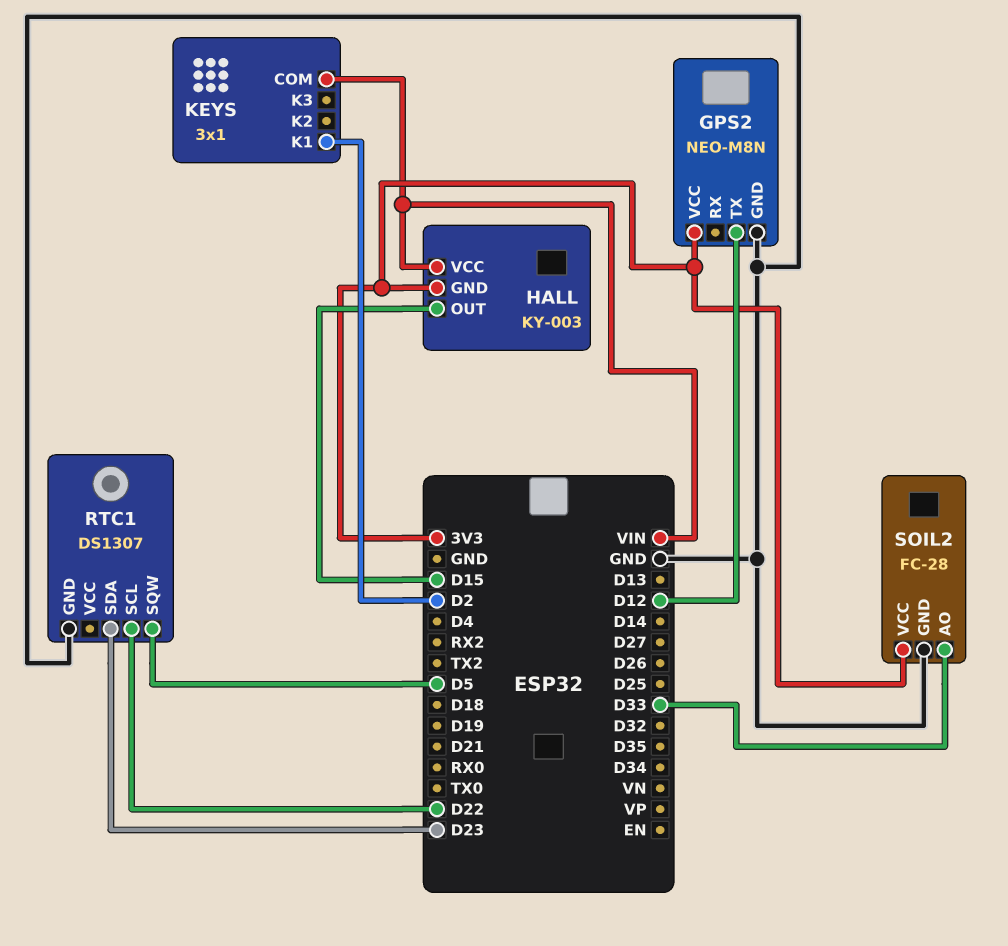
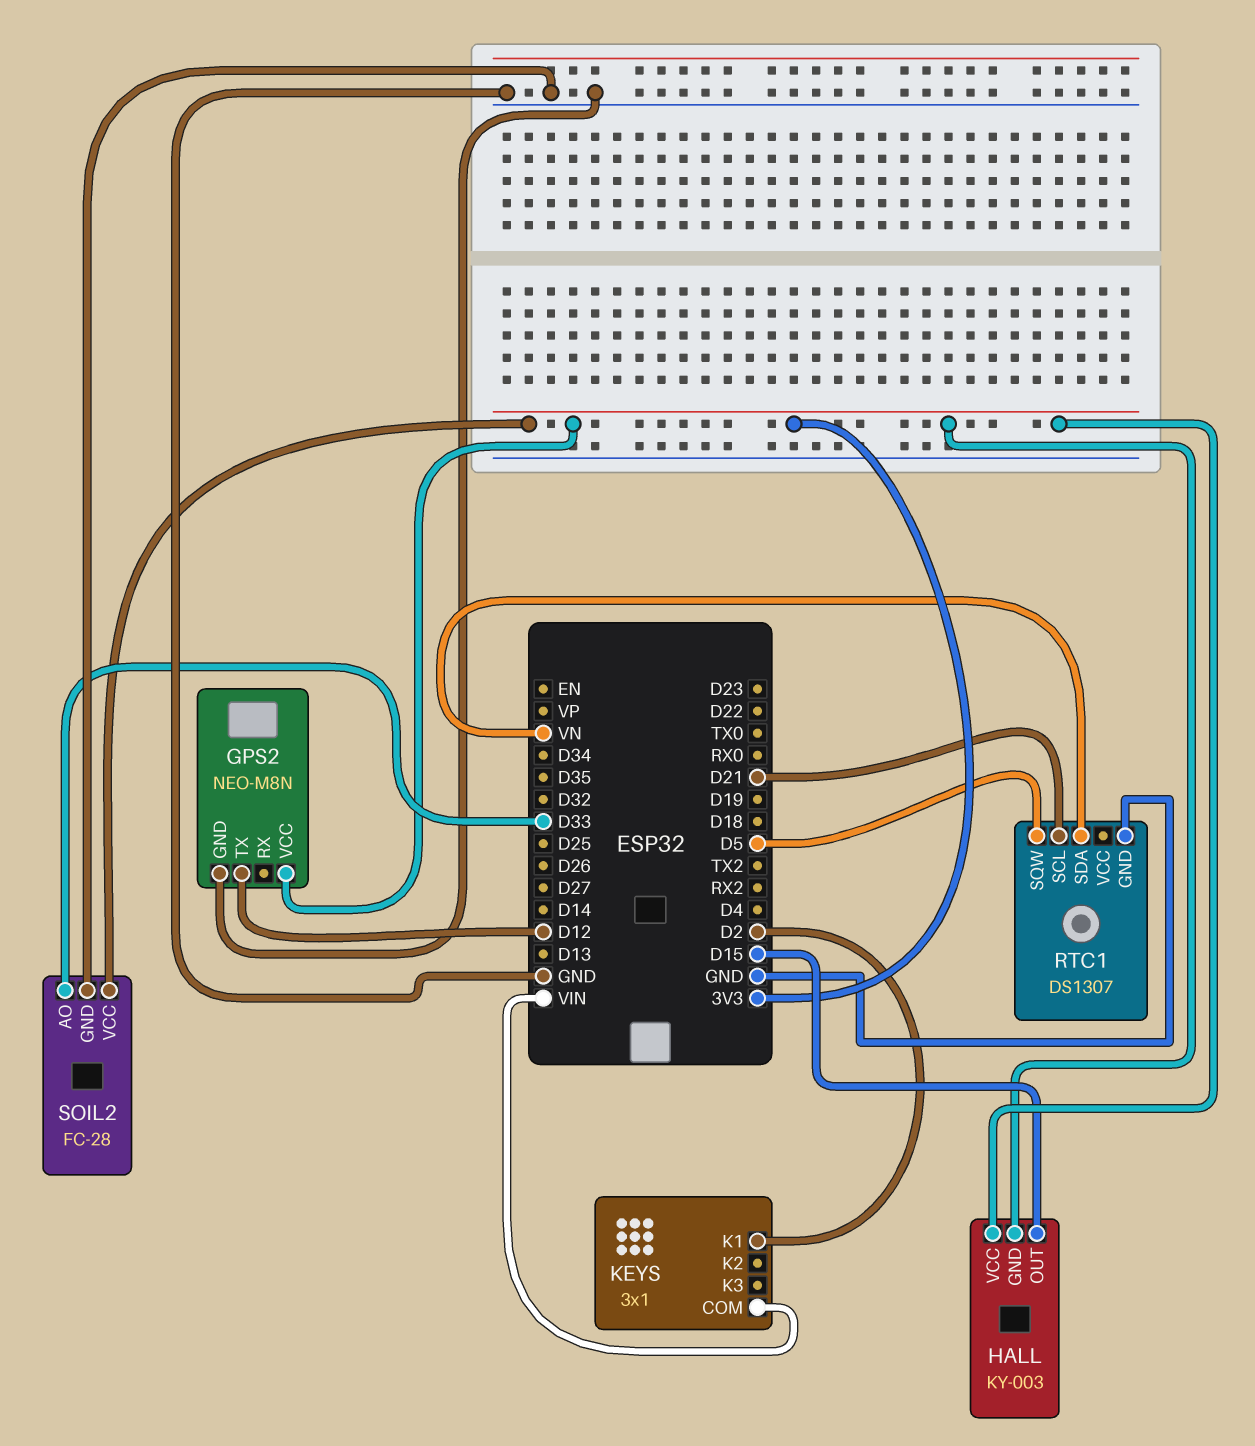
HALL pin VCC: VIN -> 3V3
RTC1 pin SCL: D22 -> D21
RTC1 pin SDA: D23 -> VN

